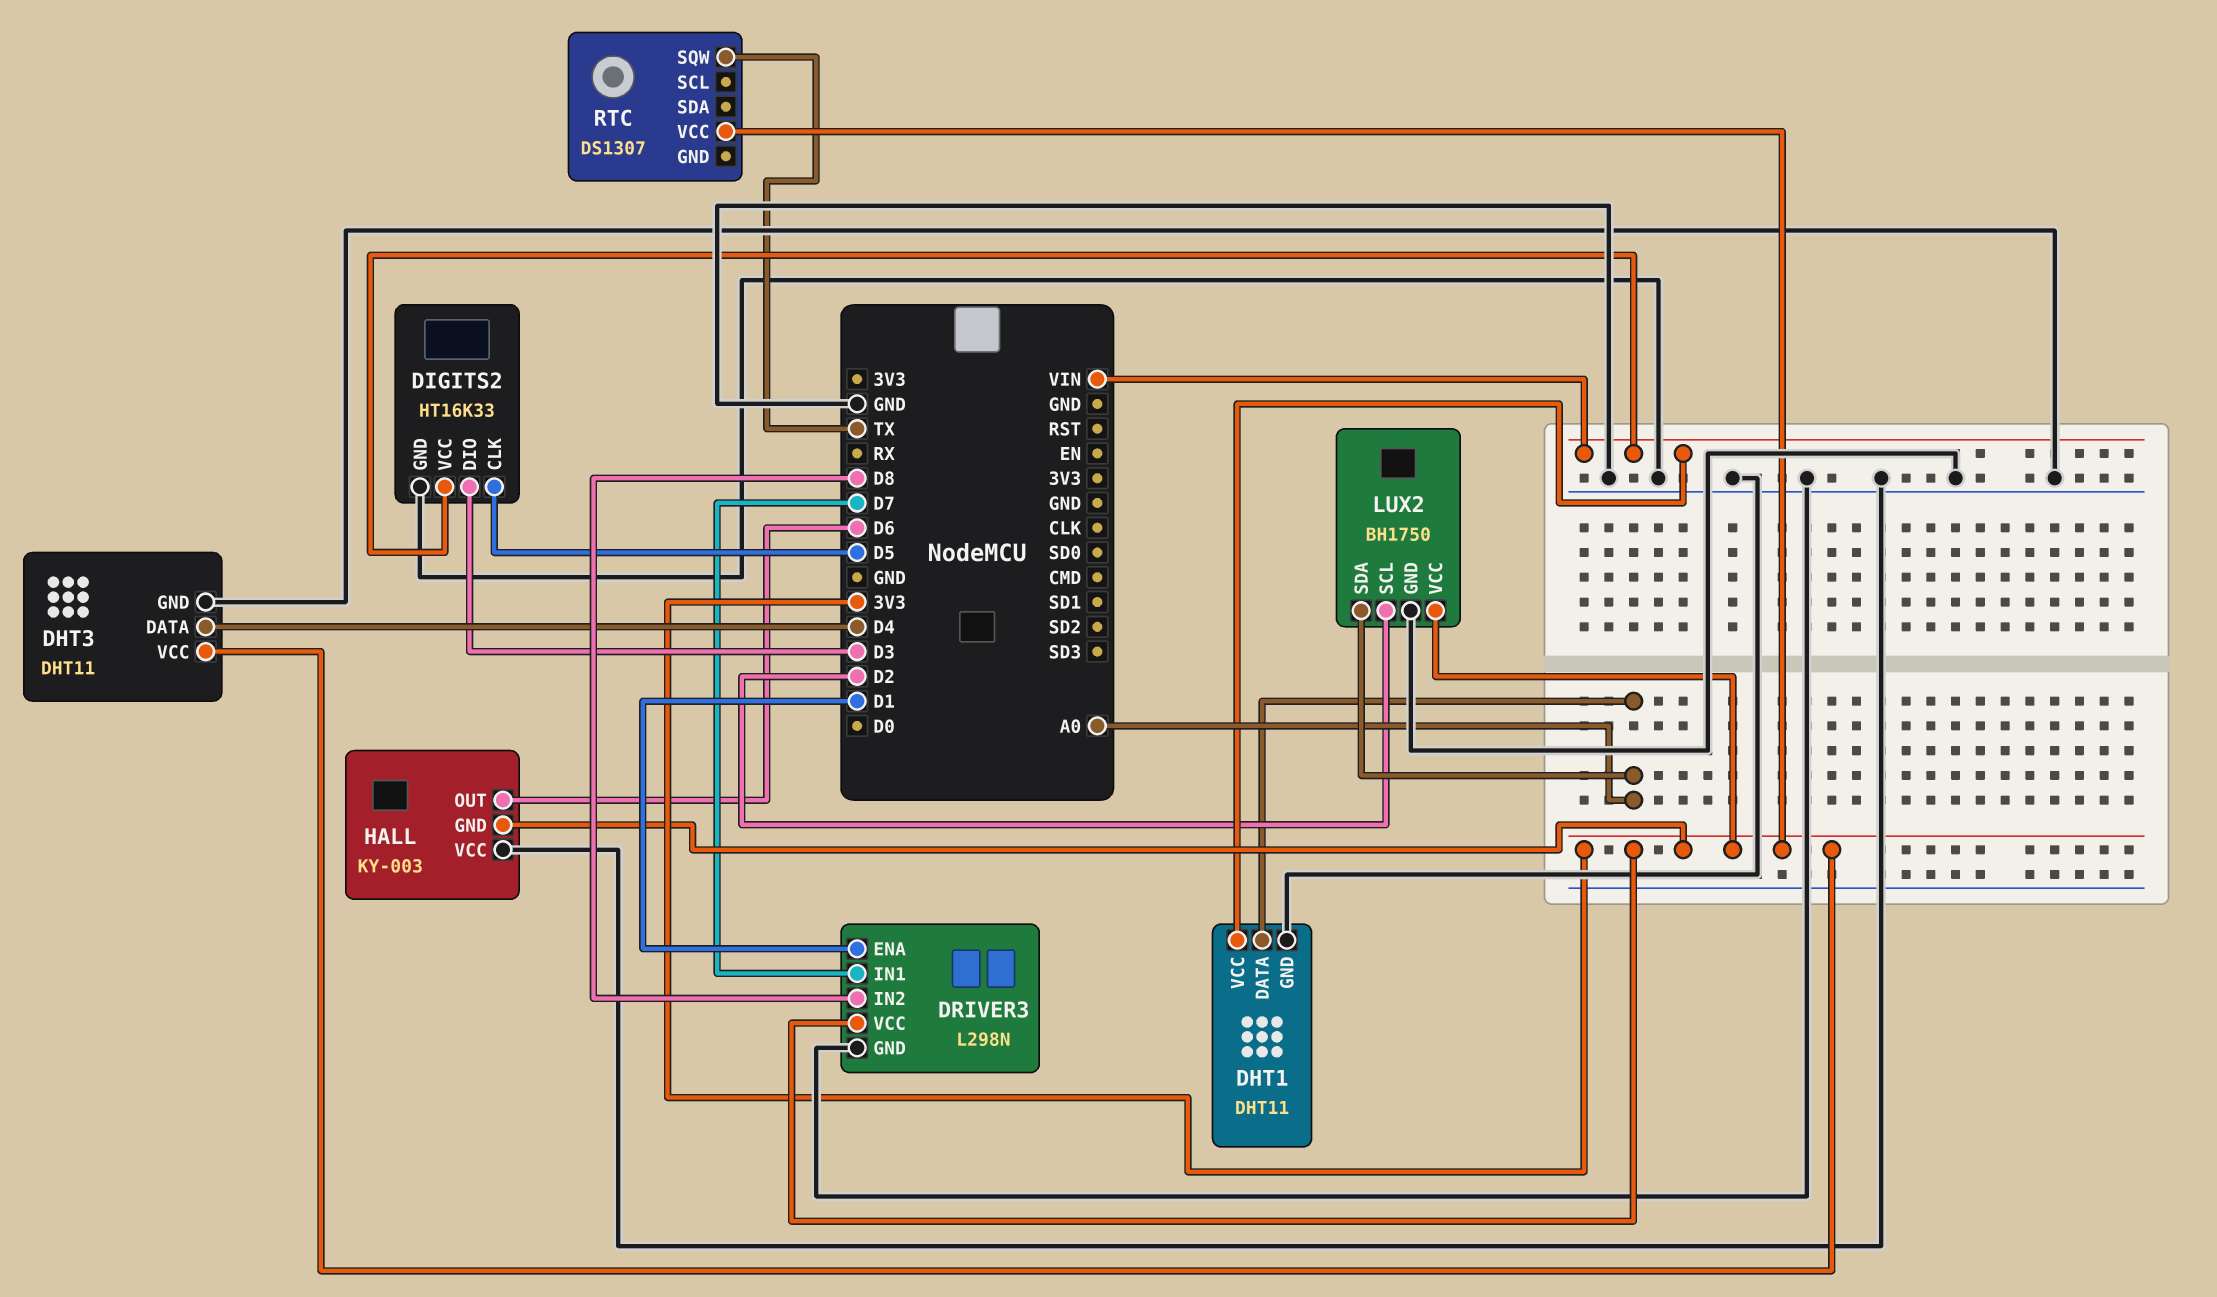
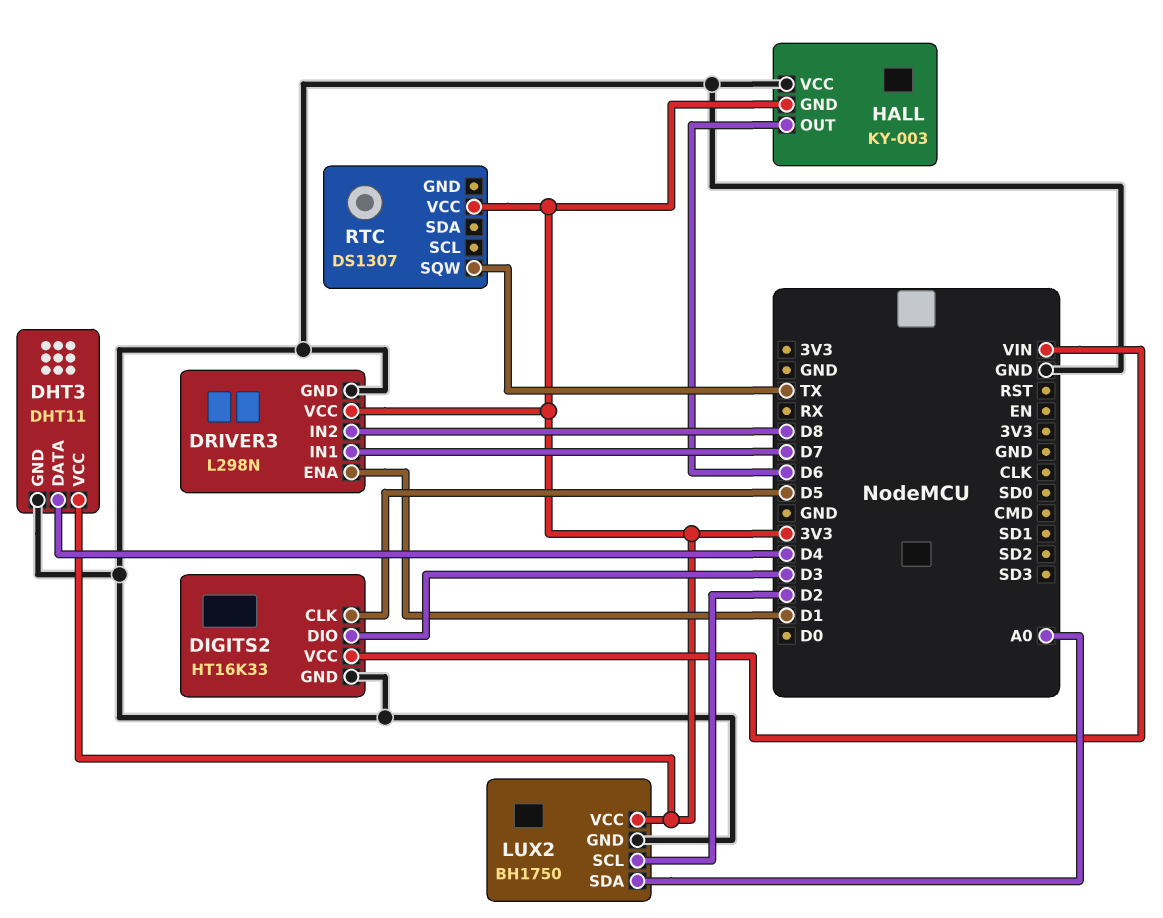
DHT1: DHT11 -> none
DHT1 pin DATA: A0 -> none
DHT1 pin GND: GND -> none
DHT1 pin VCC: VIN -> none

